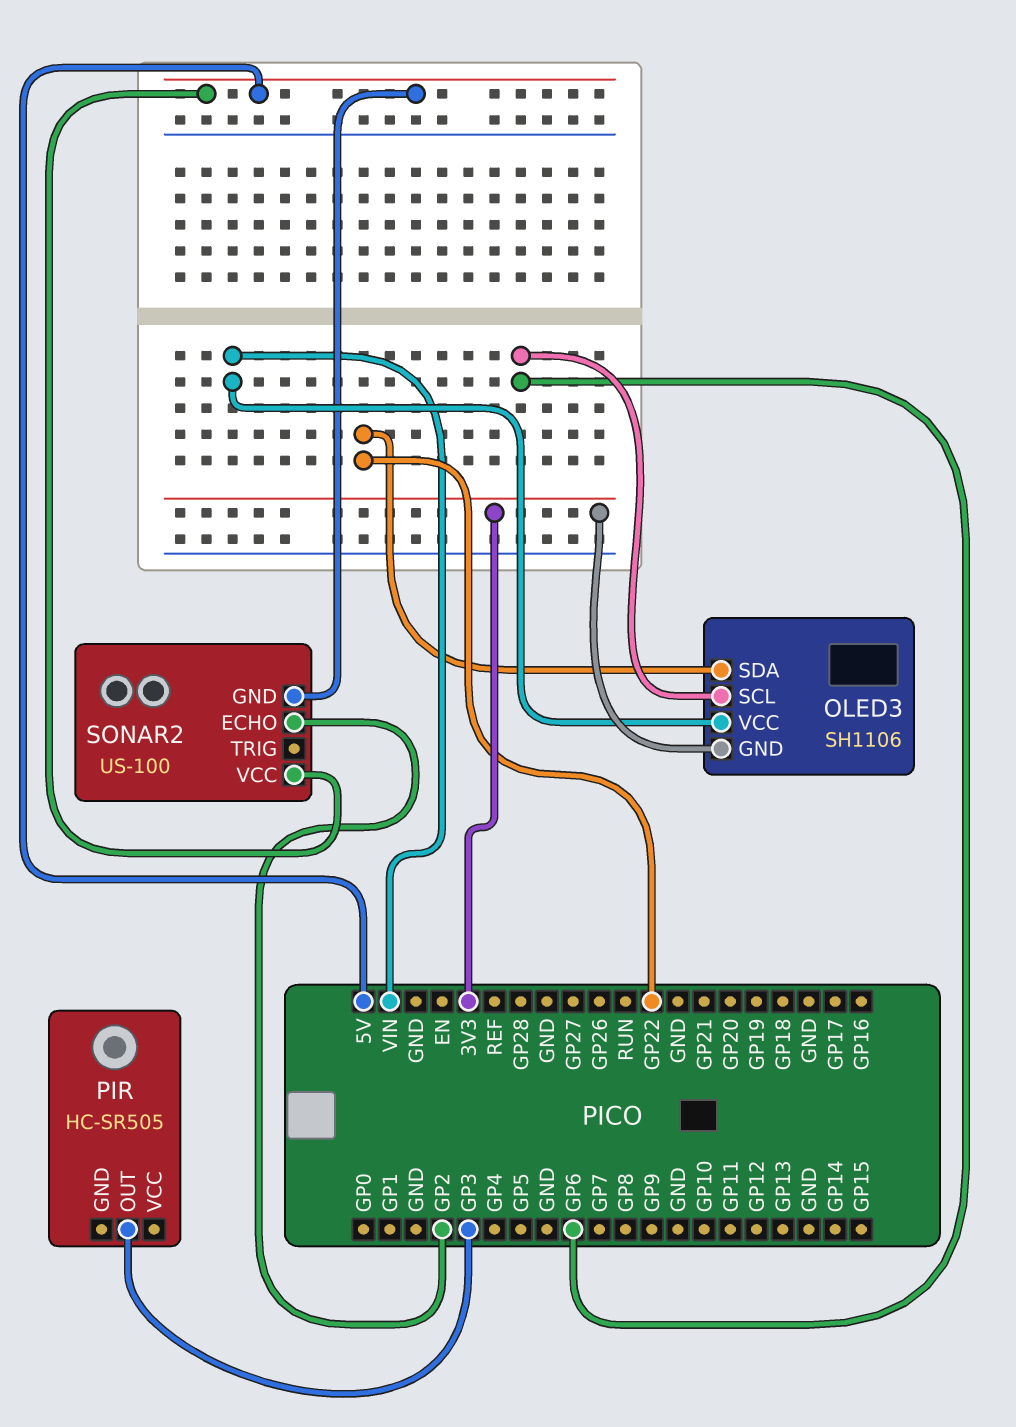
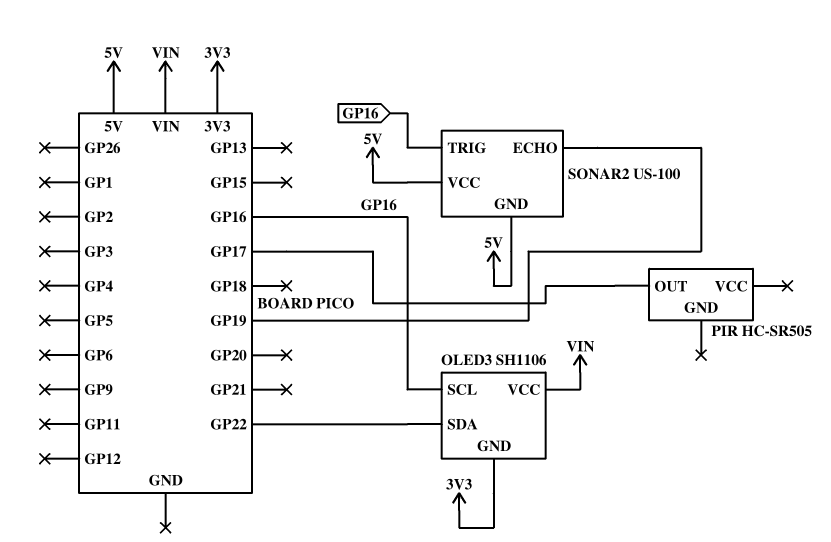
OLED3 pin SCL: GP6 -> GP16
PIR pin OUT: GP3 -> GP17
SONAR2 pin ECHO: GP2 -> GP19
SONAR2 pin TRIG: none -> GP16

